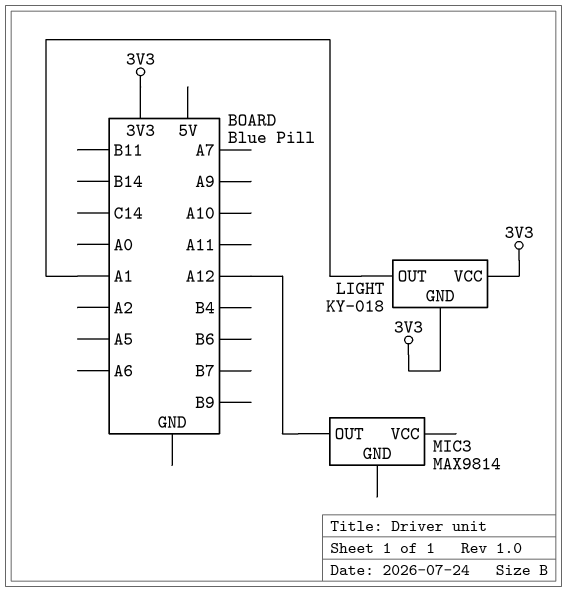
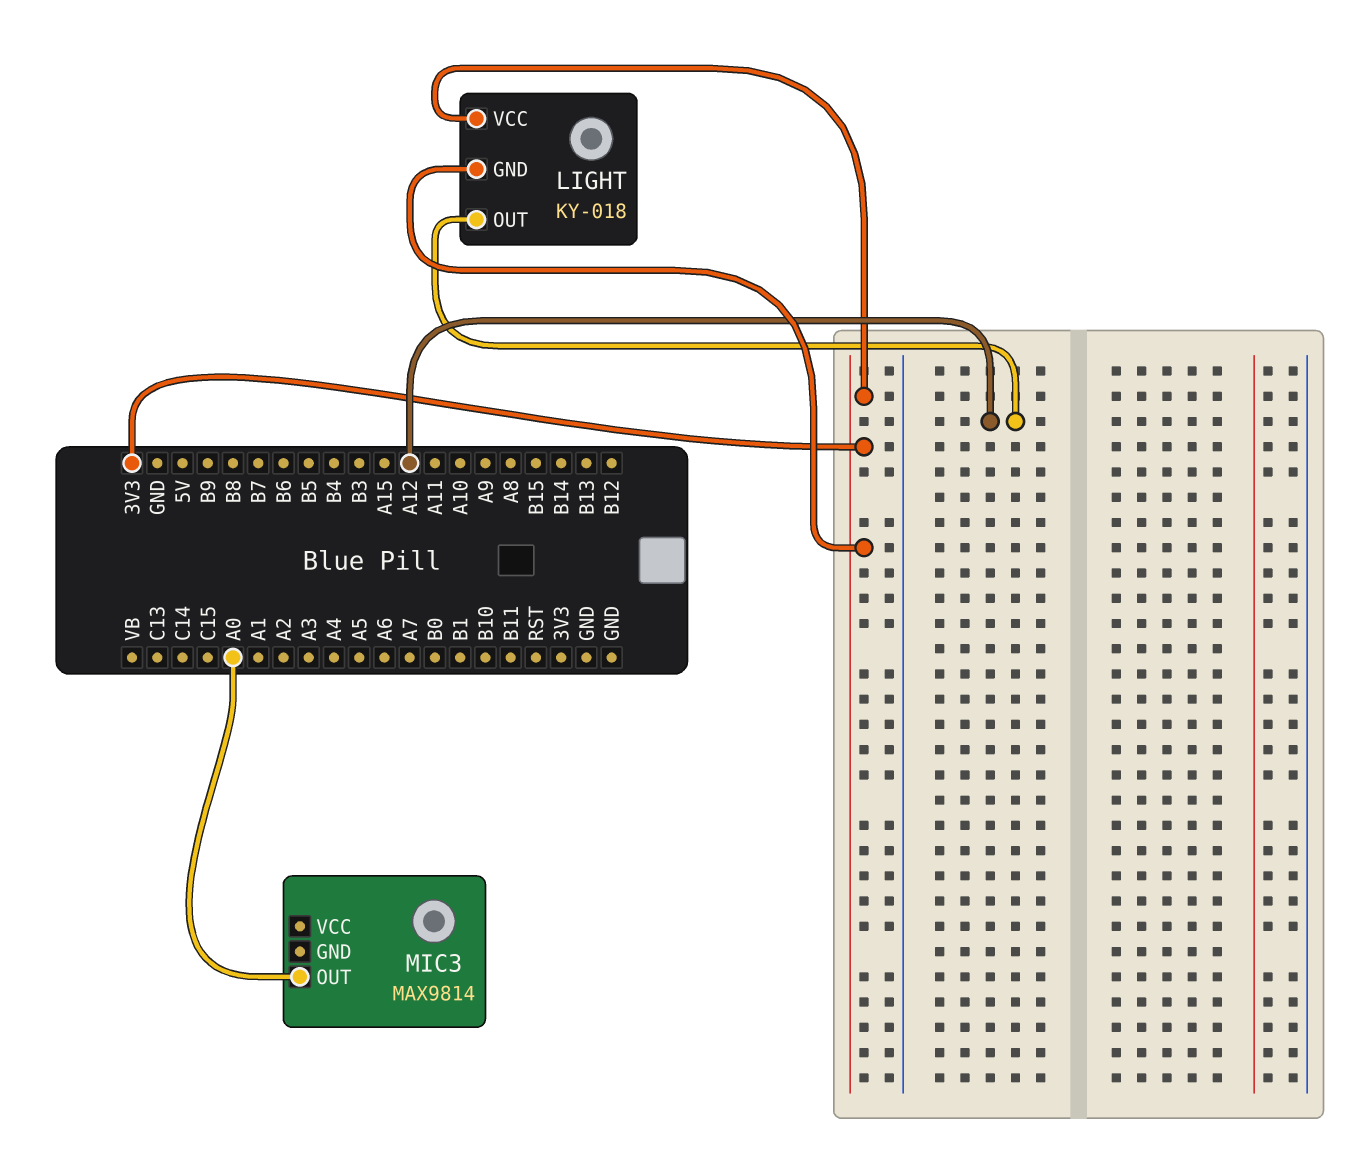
LIGHT pin OUT: A1 -> A12
MIC3 pin OUT: A12 -> A0

